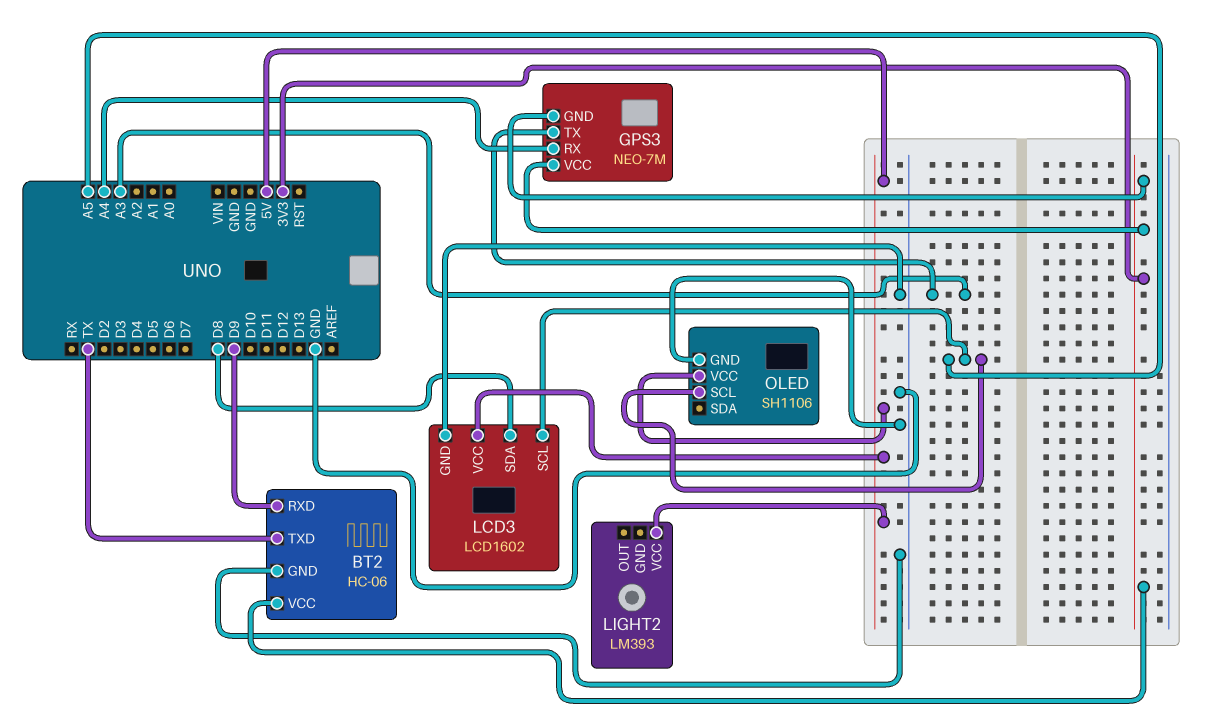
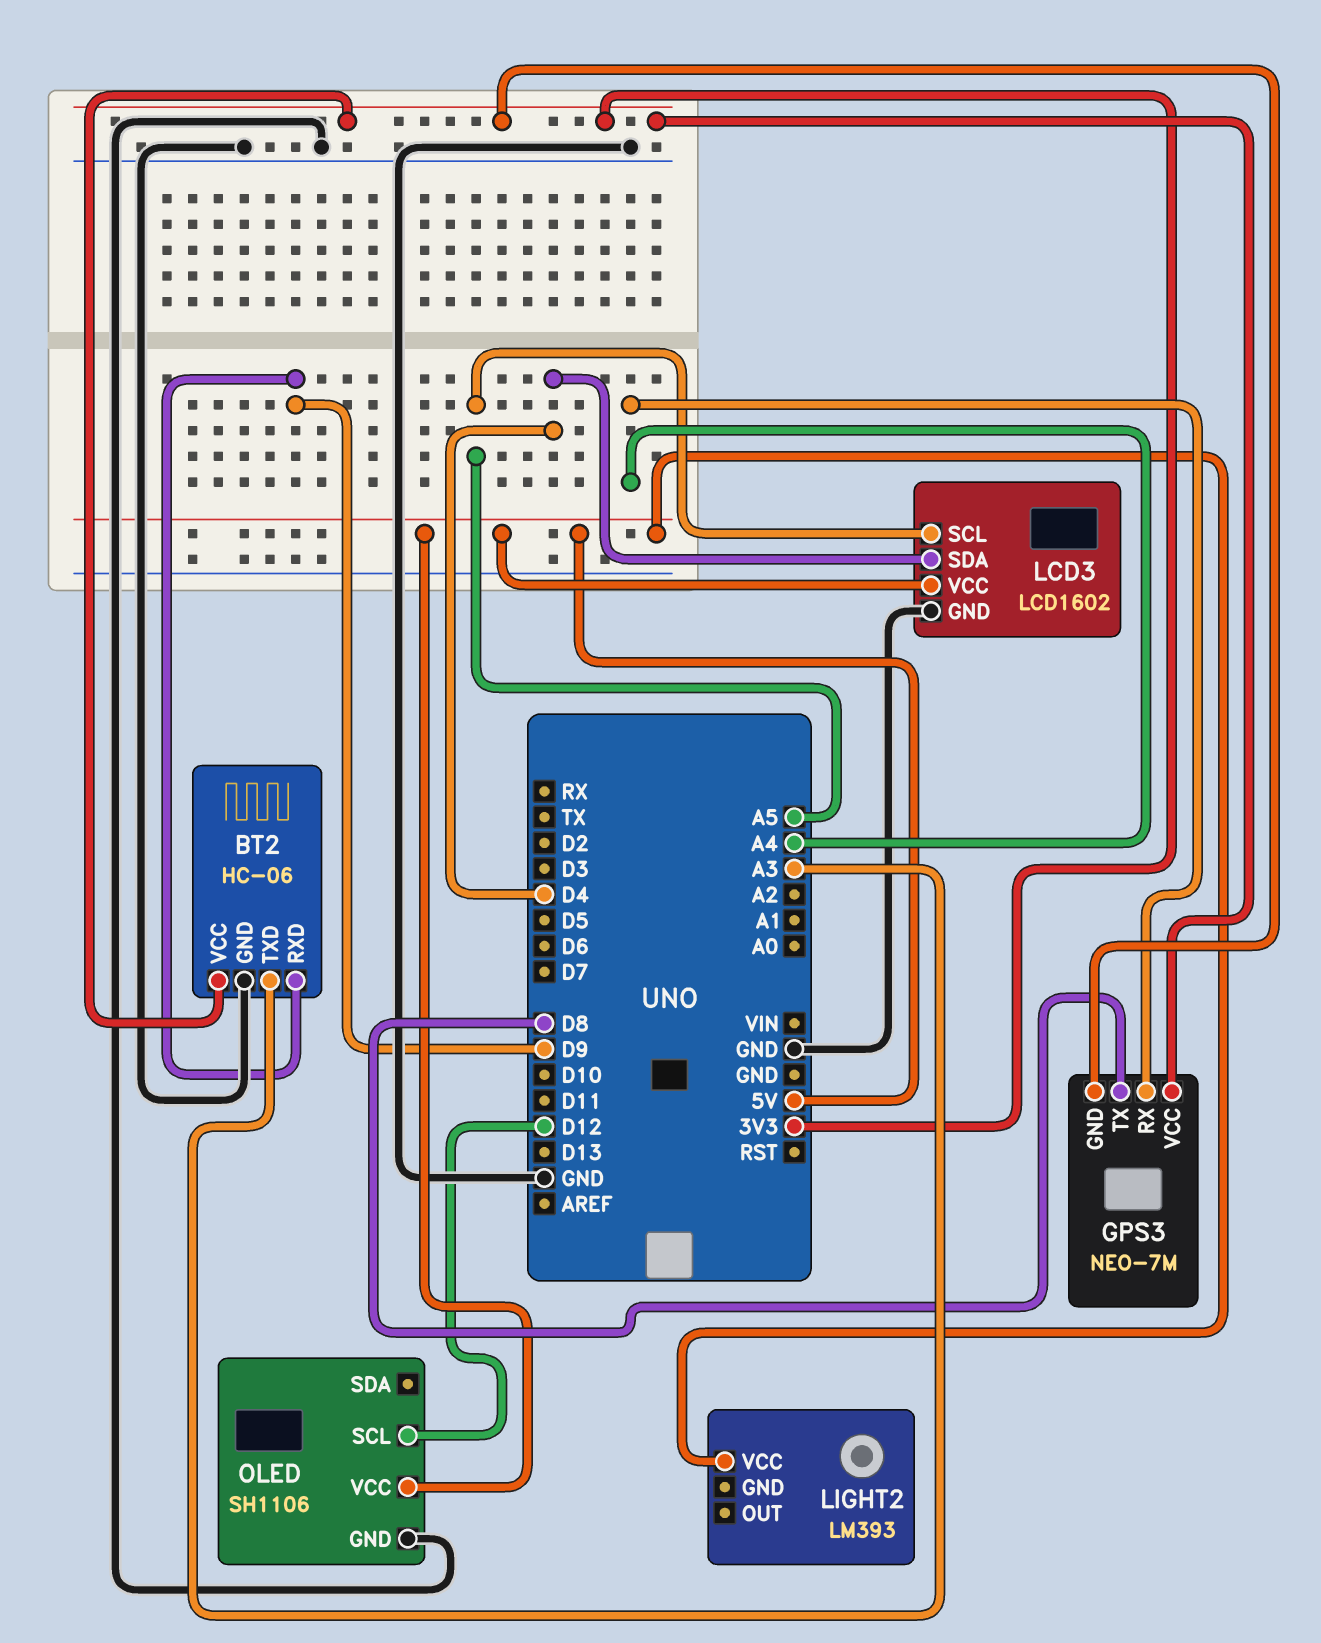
BT2 pin TXD: TX -> A3
GPS3 pin TX: A3 -> D8
LCD3 pin SDA: D8 -> D4
OLED pin SCL: A5 -> D12

